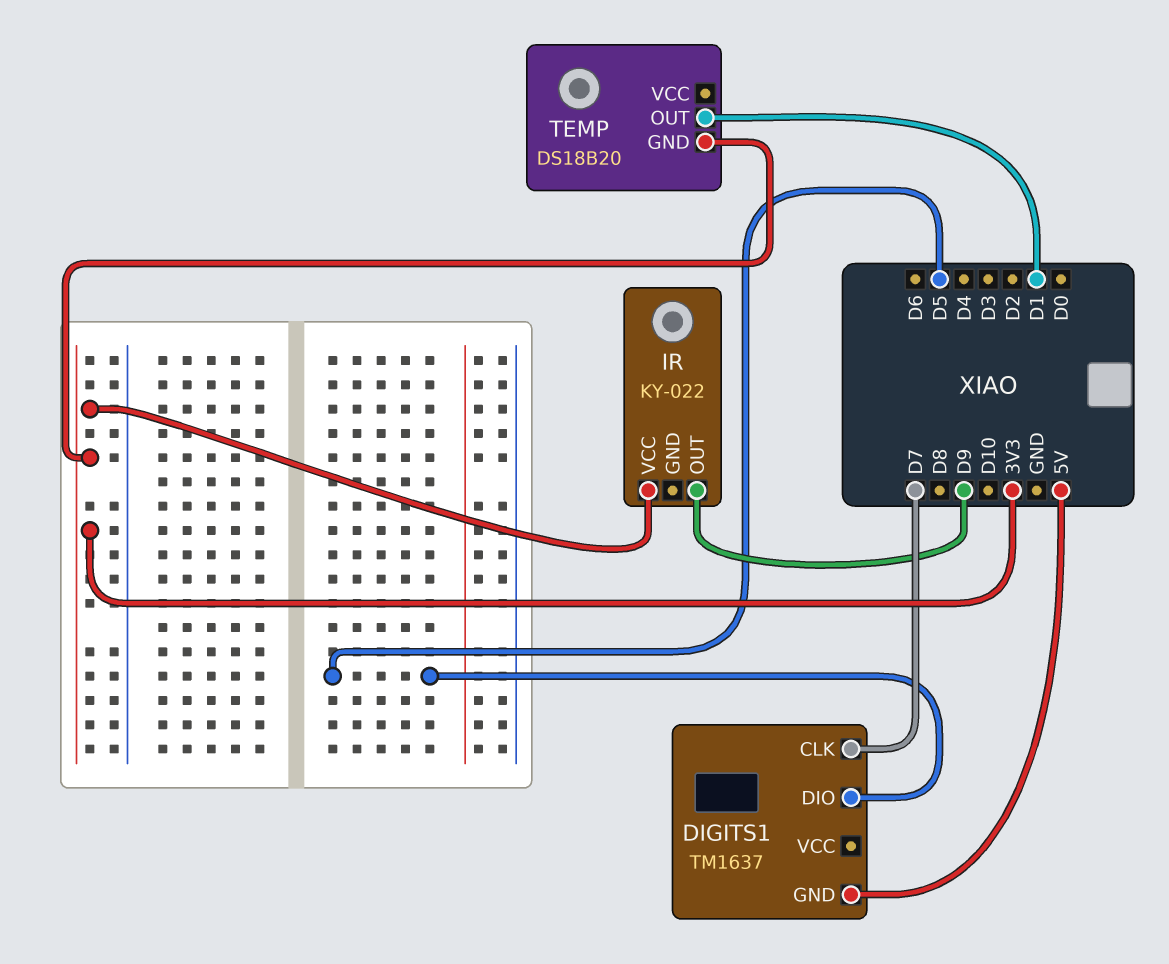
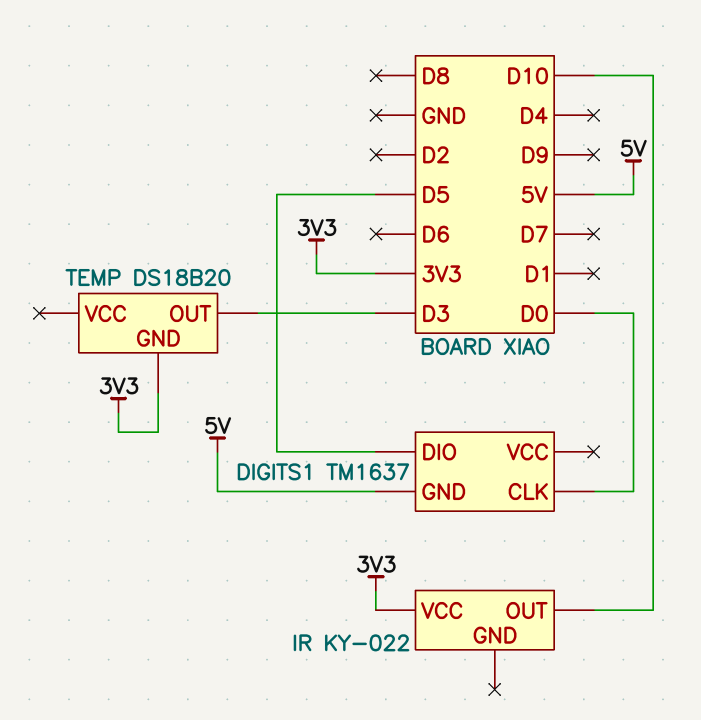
DIGITS1 pin CLK: D7 -> D0
IR pin OUT: D9 -> D10
TEMP pin OUT: D1 -> D3

